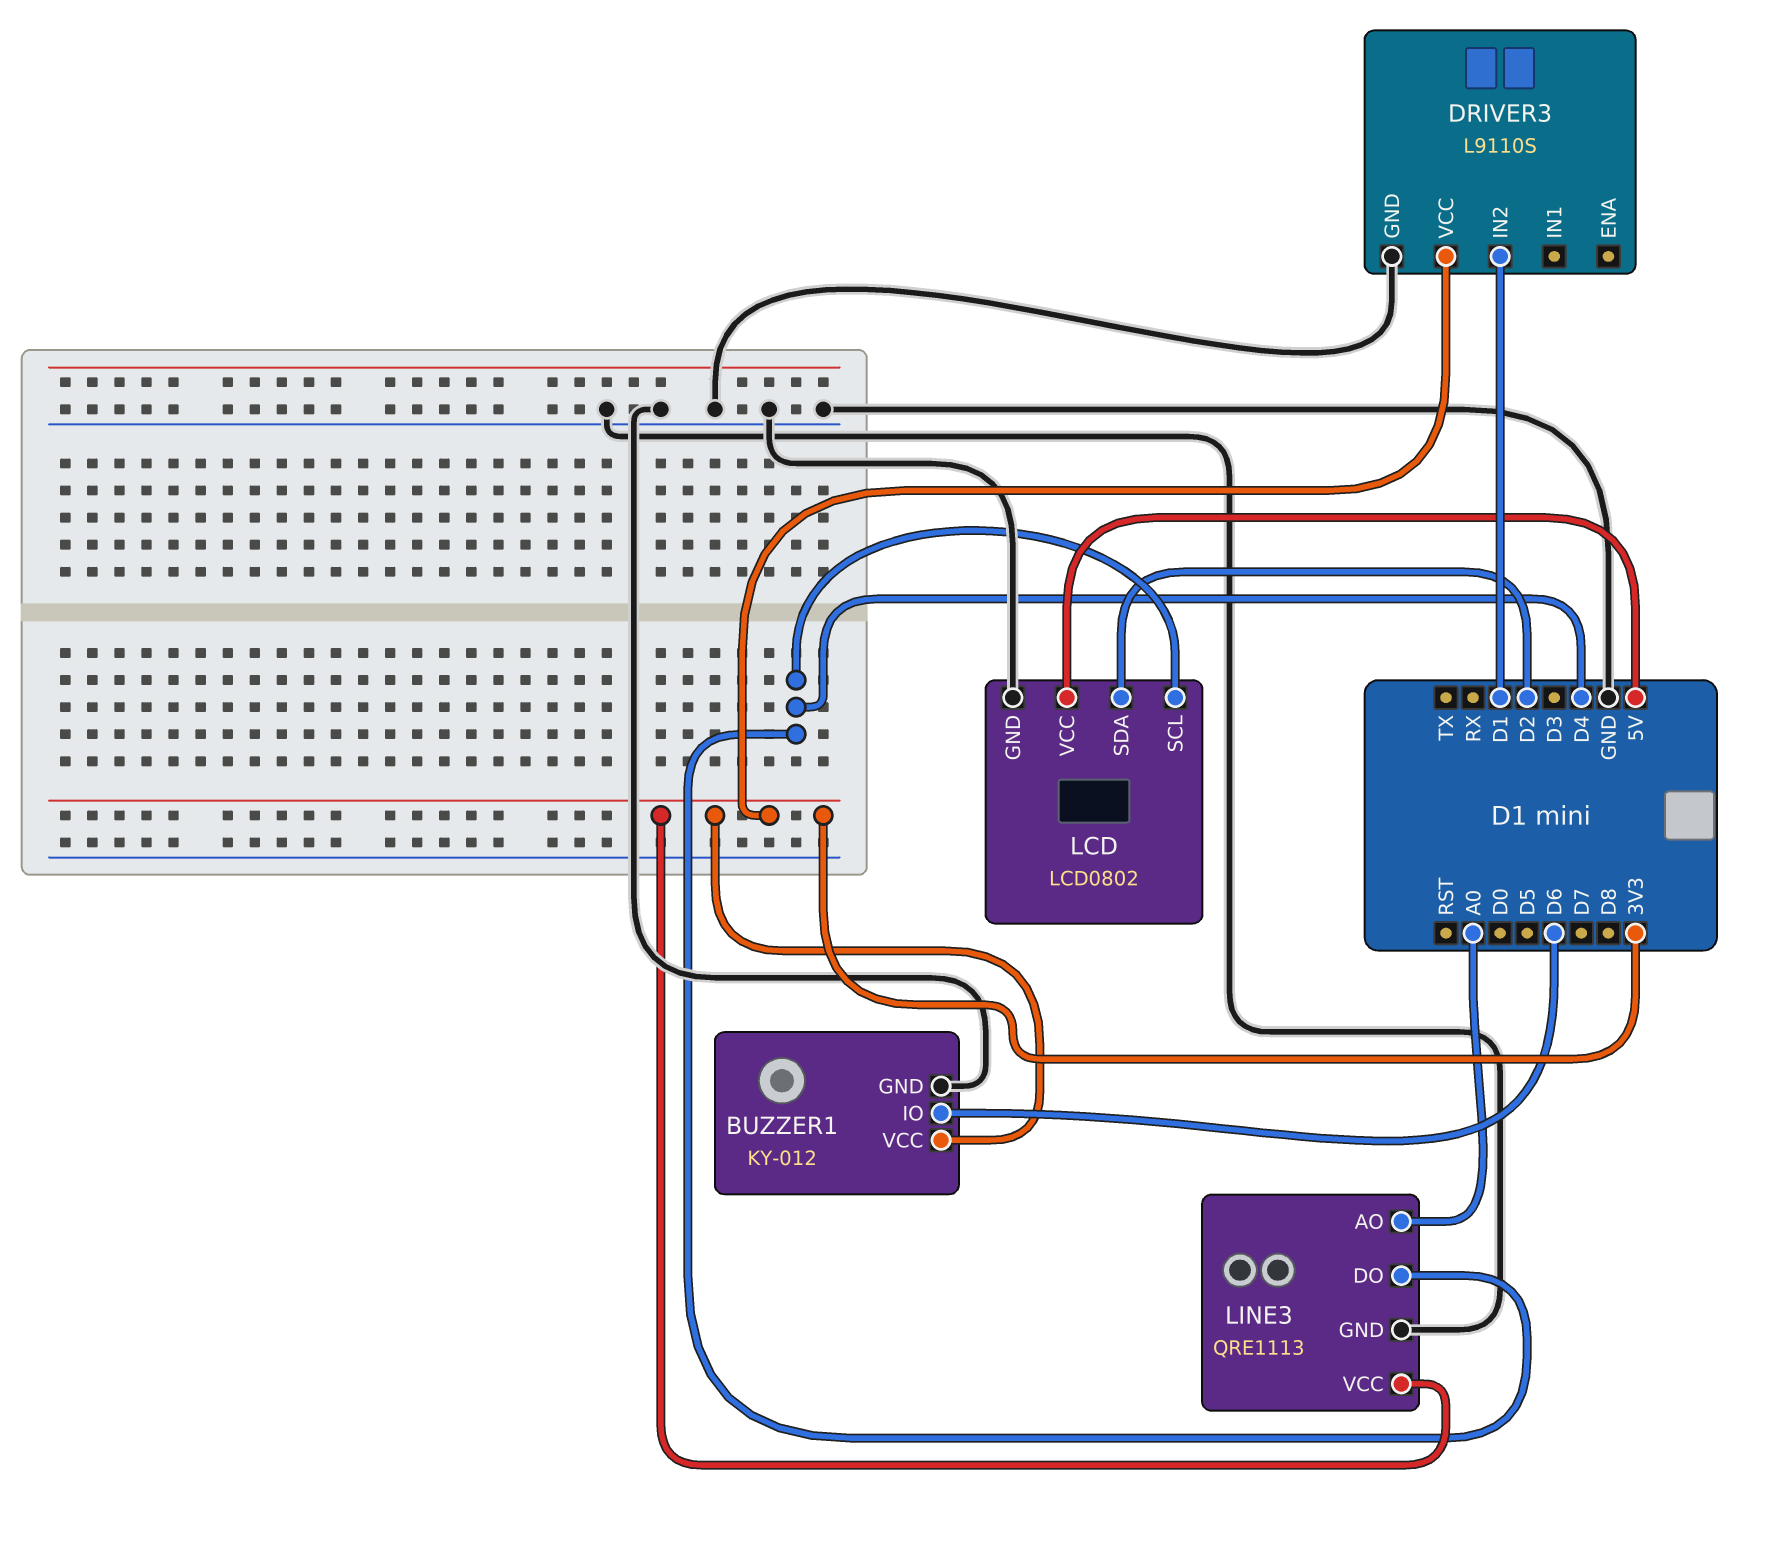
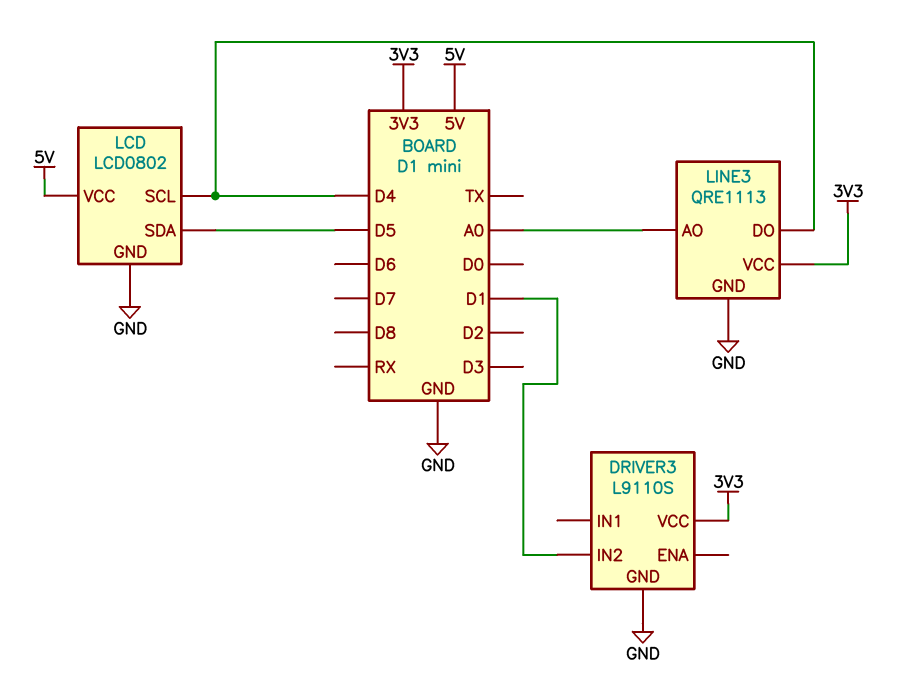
BUZZER1: KY-012 -> none
BUZZER1 pin GND: GND -> none
BUZZER1 pin IO: D6 -> none
BUZZER1 pin VCC: 3V3 -> none
LCD pin SDA: D2 -> D5

